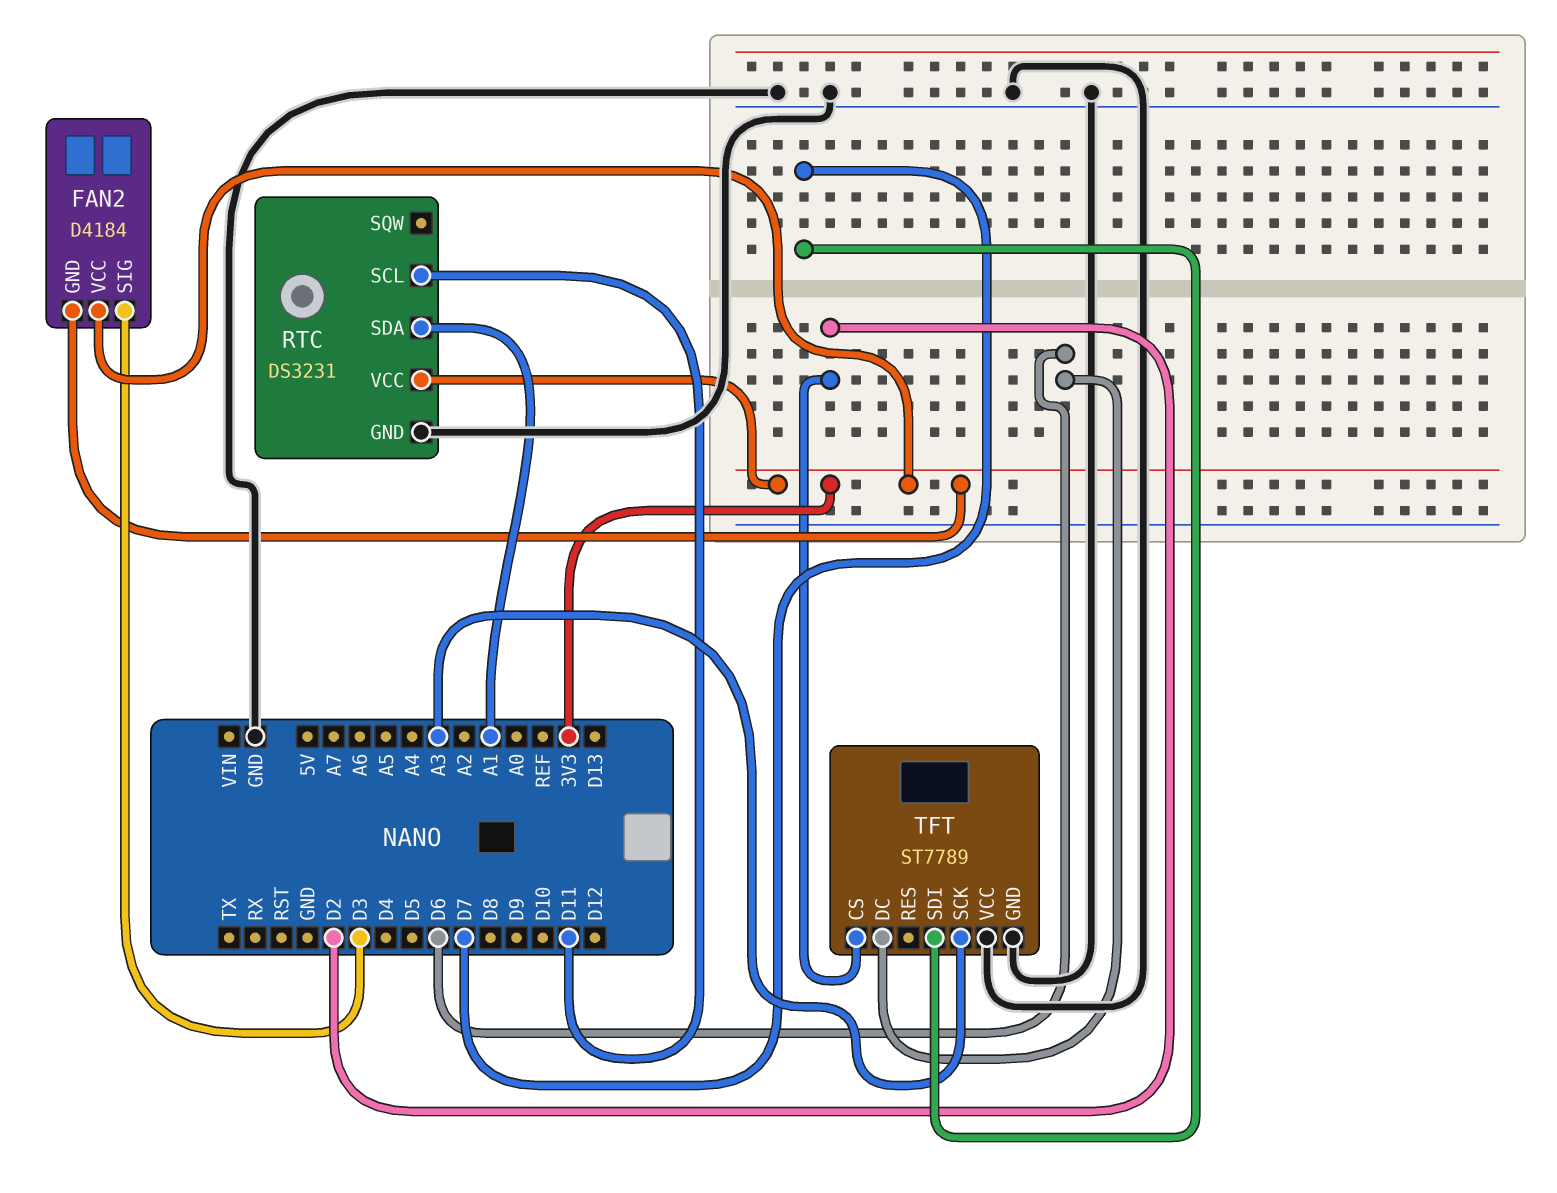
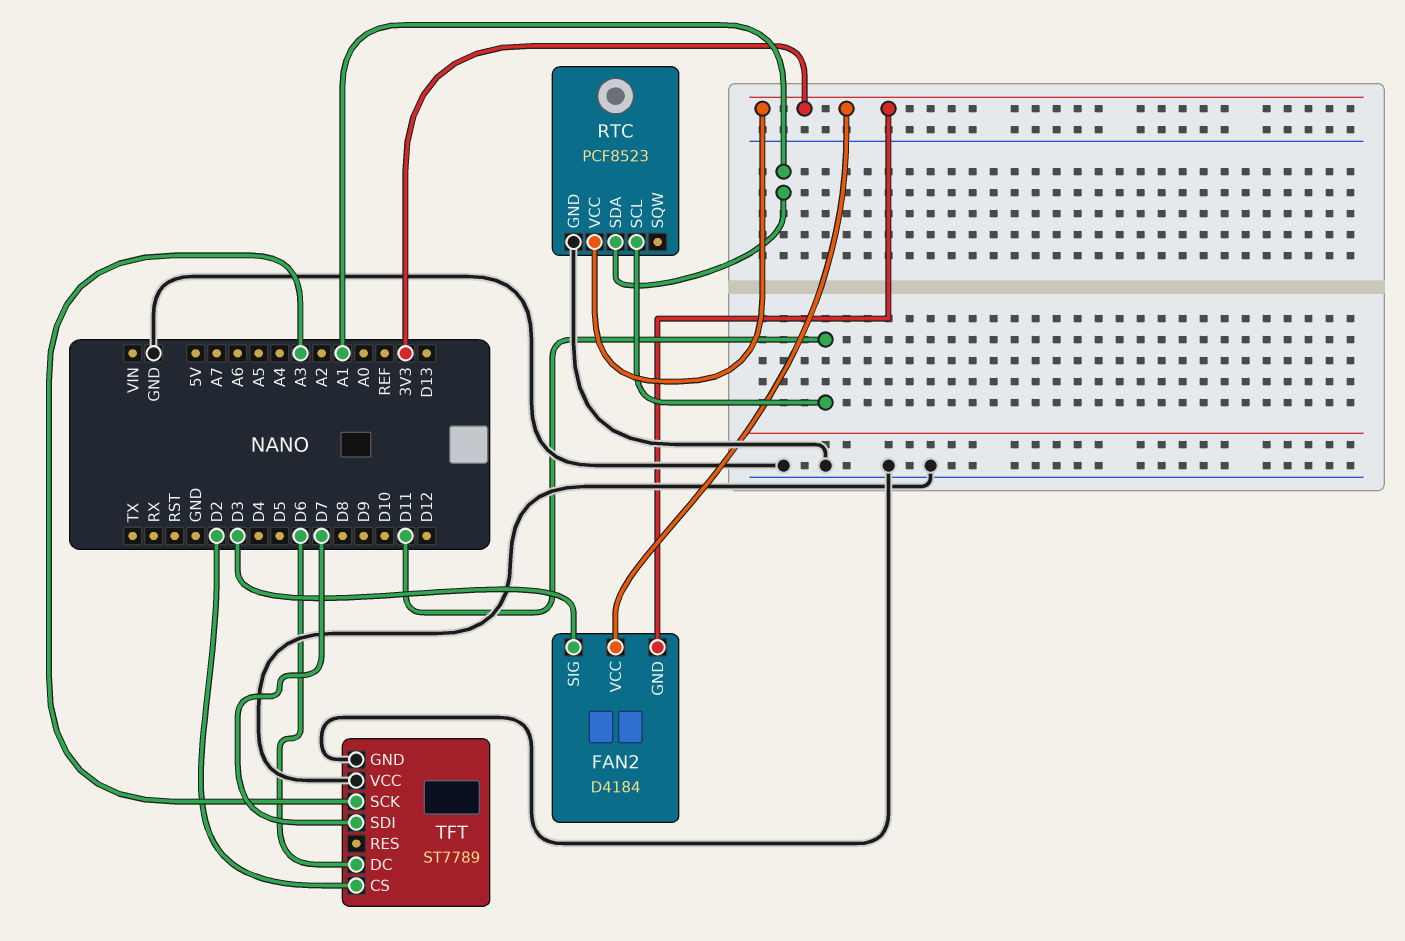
RTC: DS3231 -> PCF8523

